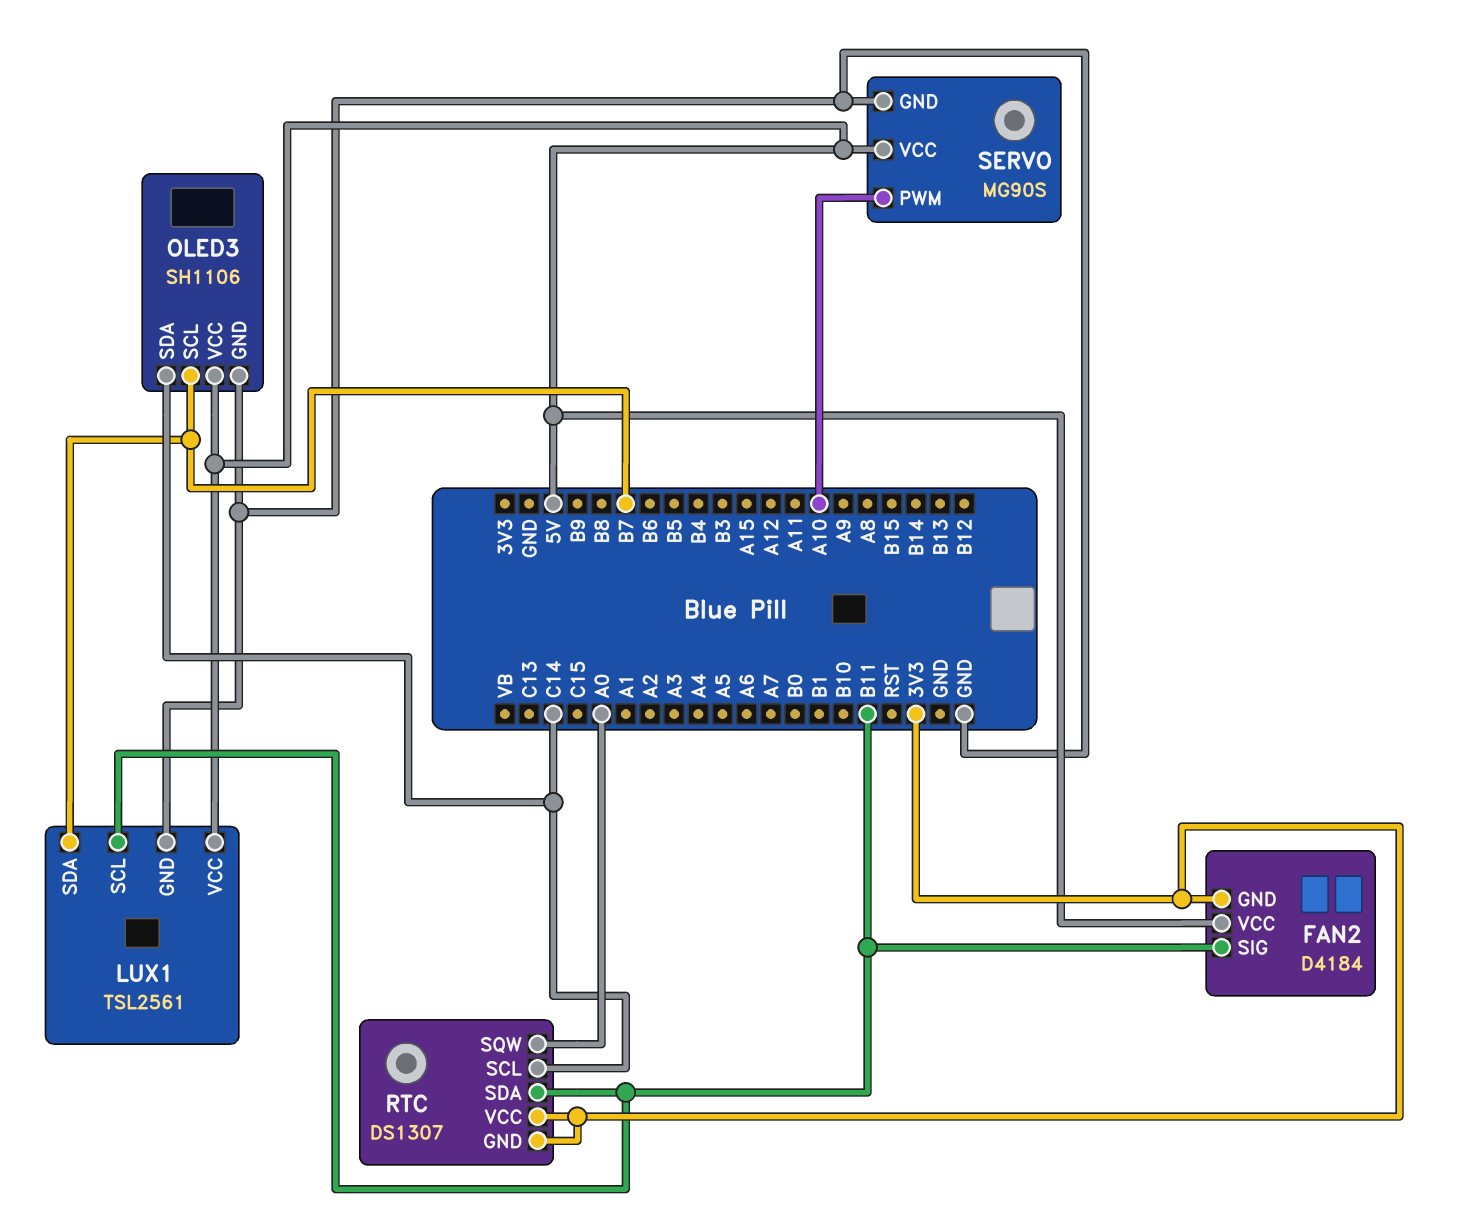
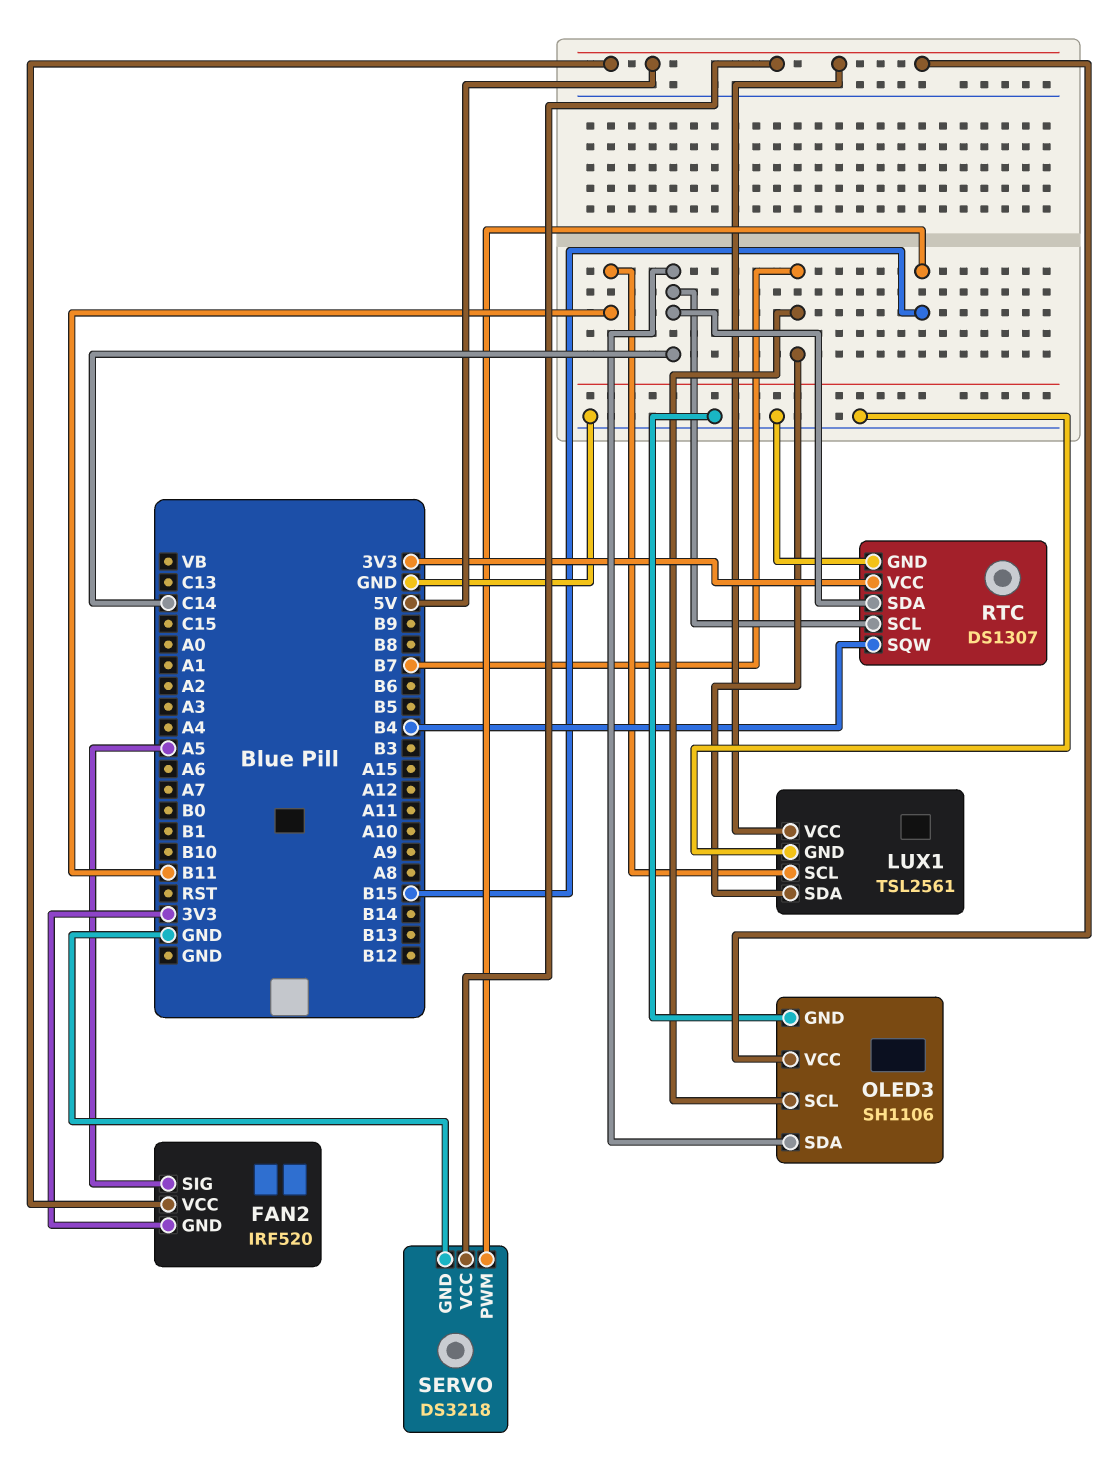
FAN2: D4184 -> IRF520
FAN2 pin SIG: B11 -> A5
RTC pin GND: 3V3 -> GND
RTC pin SDA: B11 -> C14
RTC pin SQW: A0 -> B4
SERVO: MG90S -> DS3218
SERVO pin PWM: A10 -> B15

